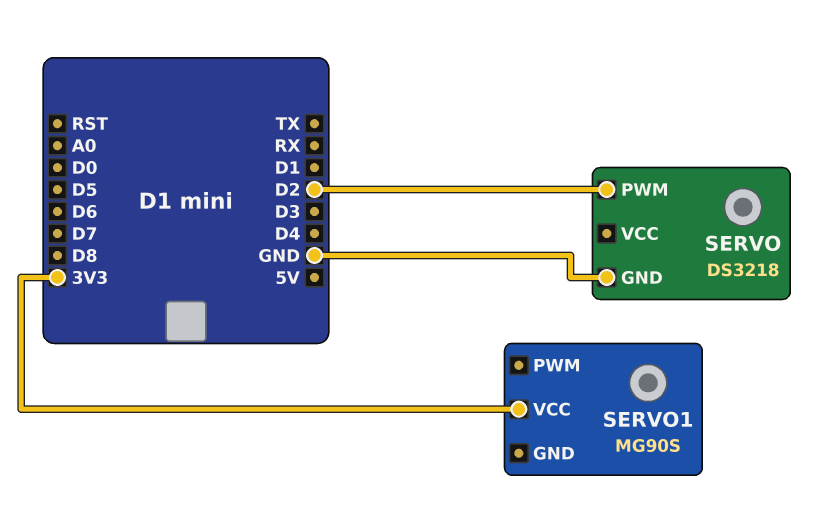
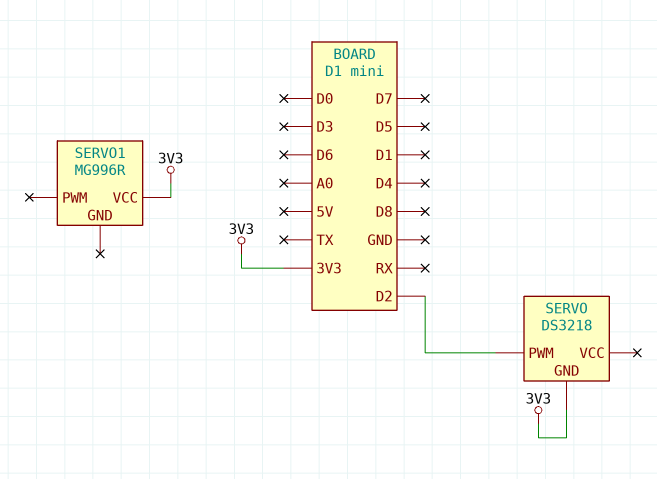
SERVO pin GND: GND -> 3V3
SERVO1: MG90S -> MG996R

